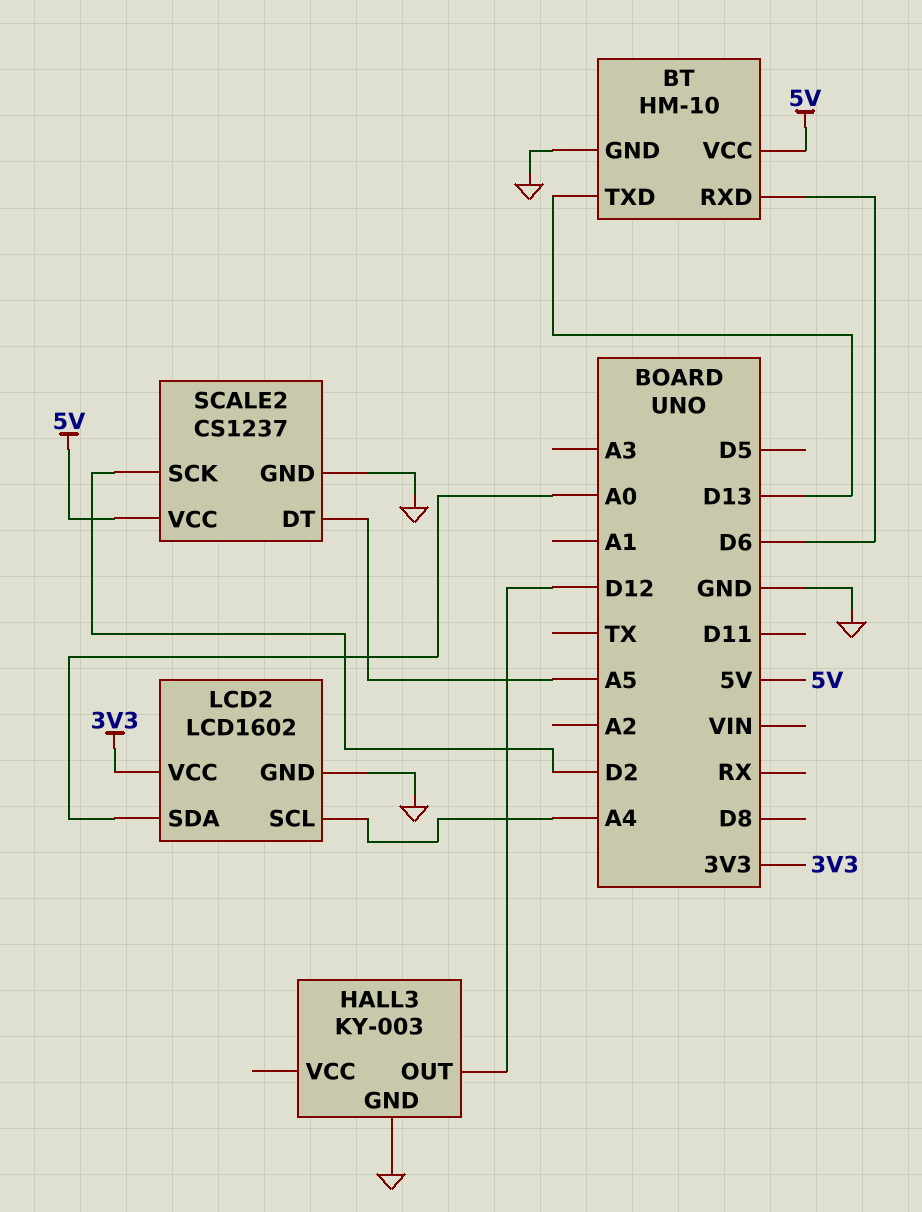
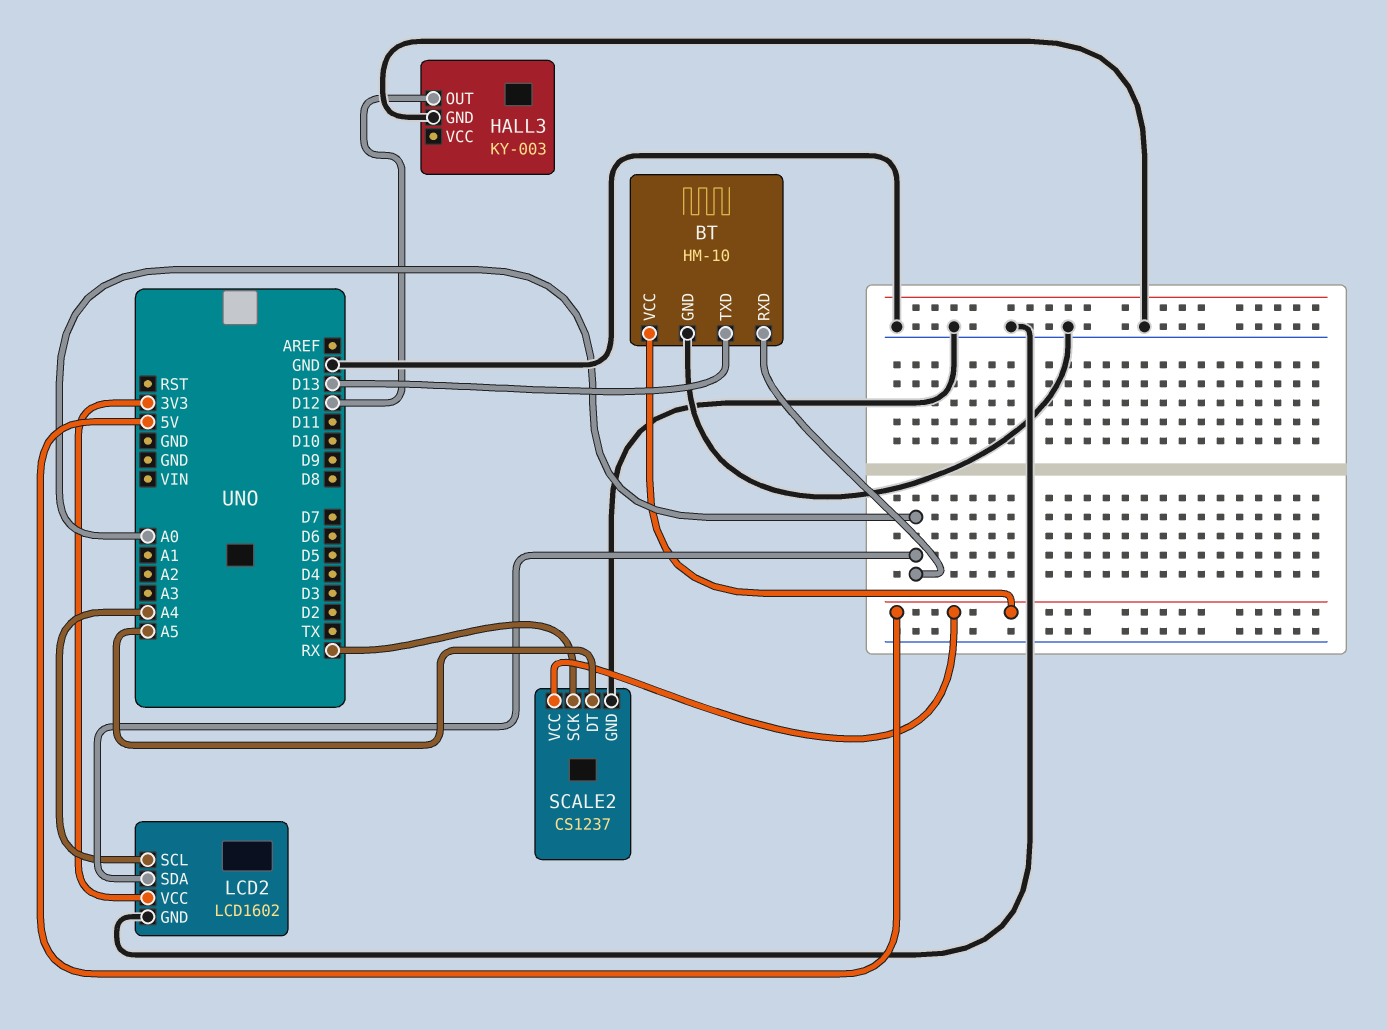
BT pin RXD: D6 -> A0
SCALE2 pin SCK: D2 -> RX

